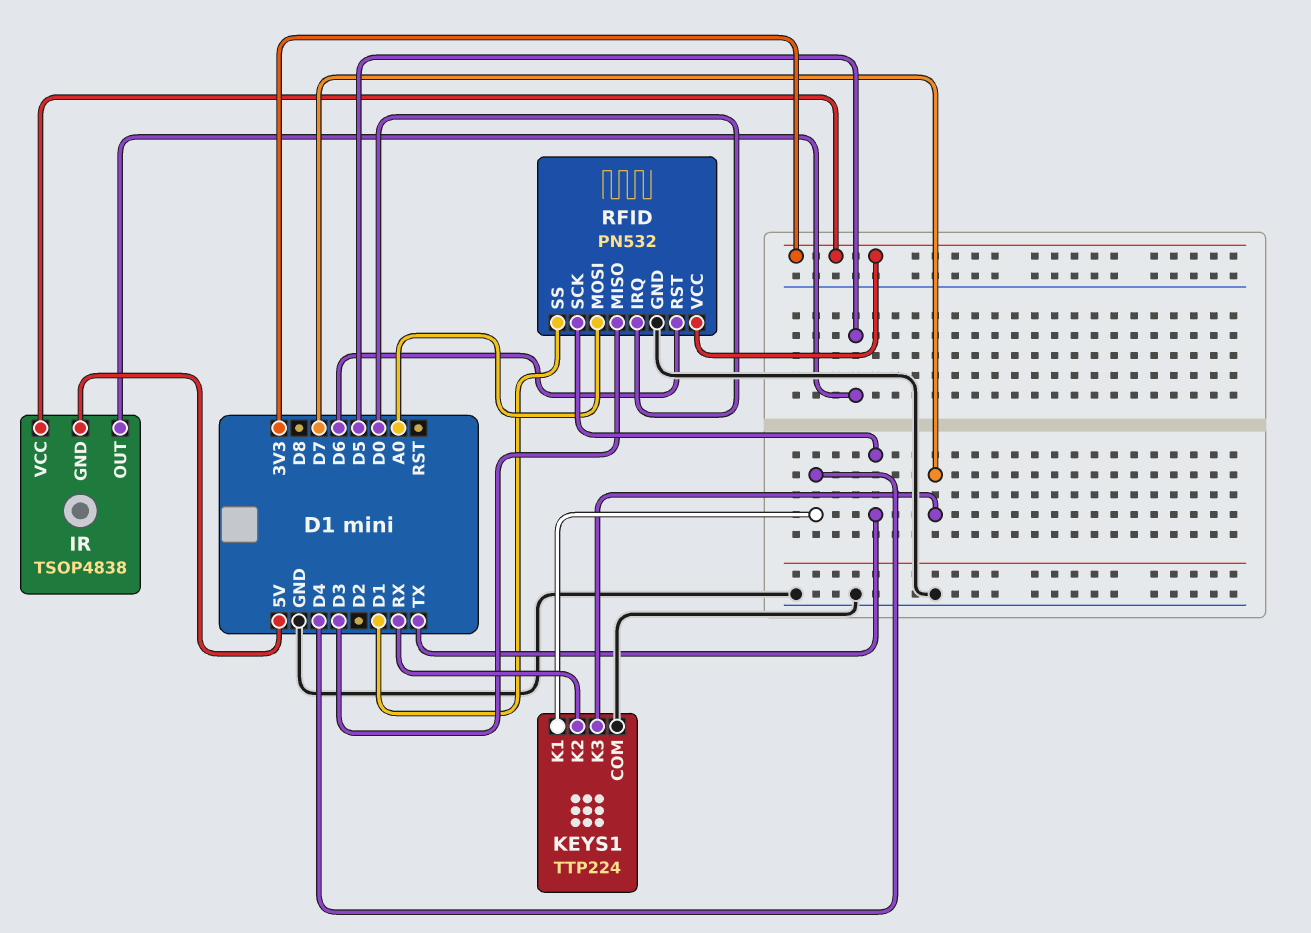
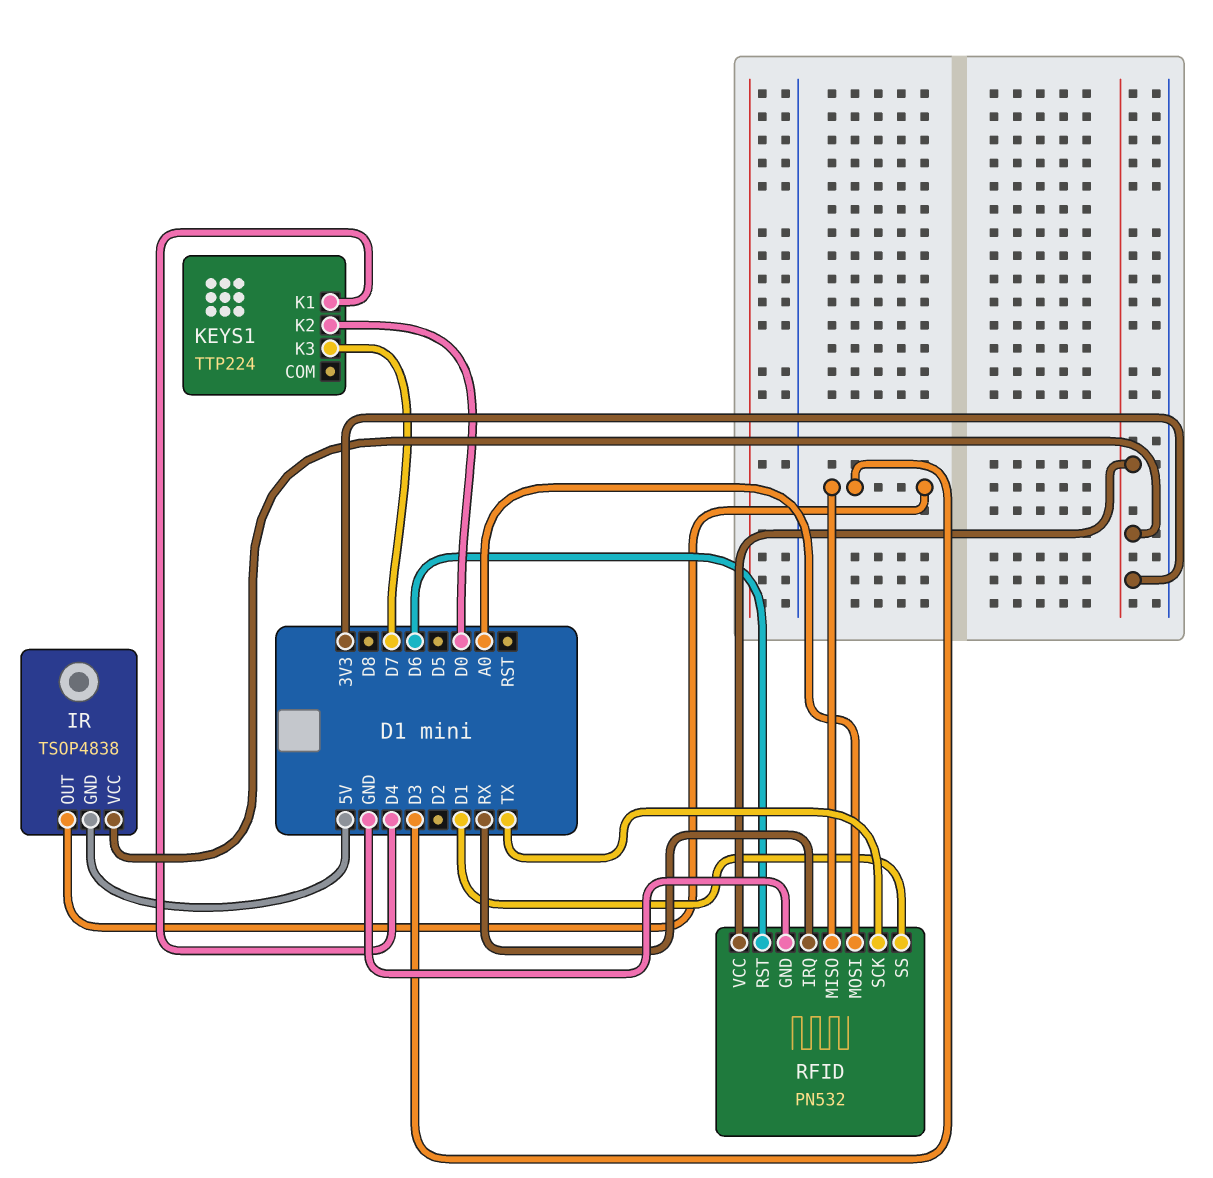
IR pin OUT: D5 -> D3
KEYS1 pin COM: GND -> none
KEYS1 pin K2: RX -> D0
RFID pin IRQ: D0 -> RX

